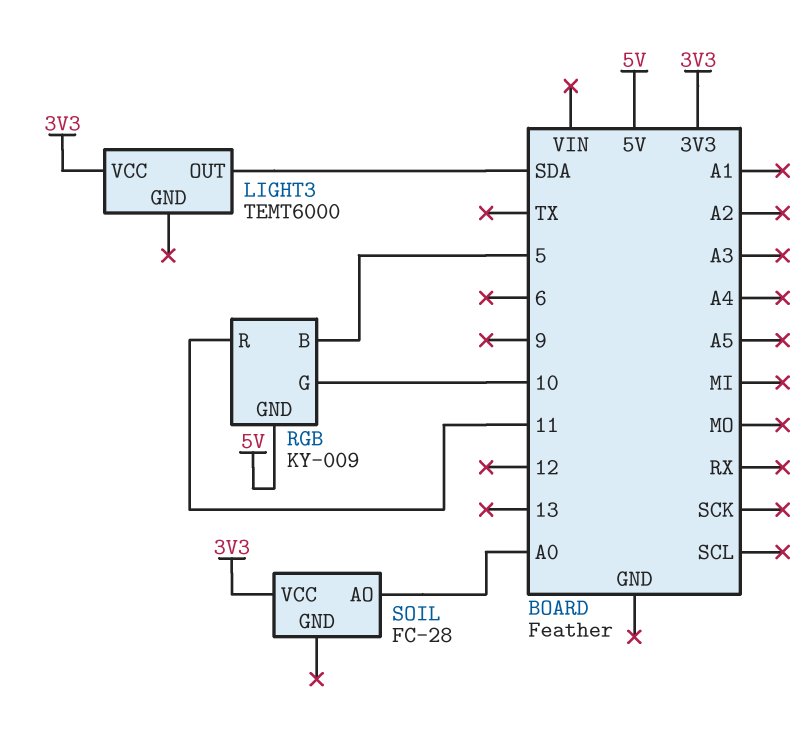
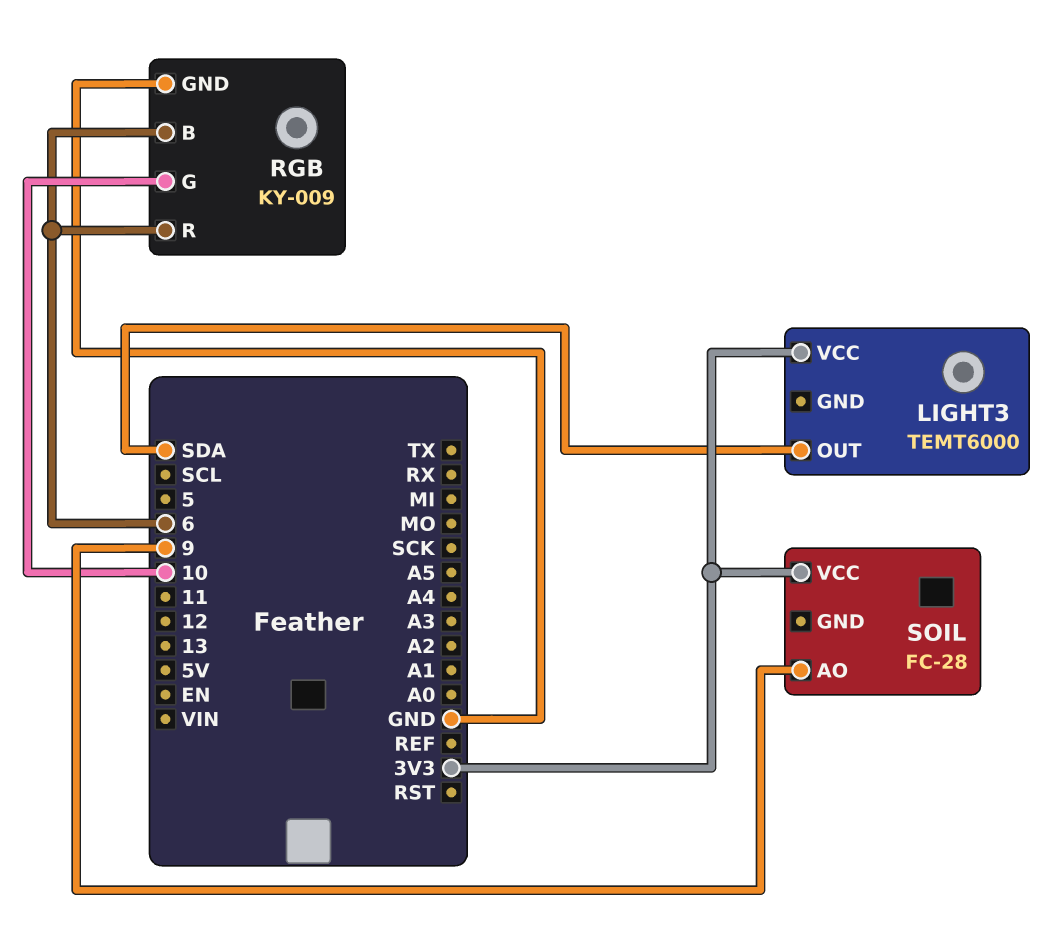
RGB pin B: 5 -> 6
RGB pin GND: 5V -> GND
RGB pin R: 11 -> 6
SOIL pin AO: A0 -> 9

